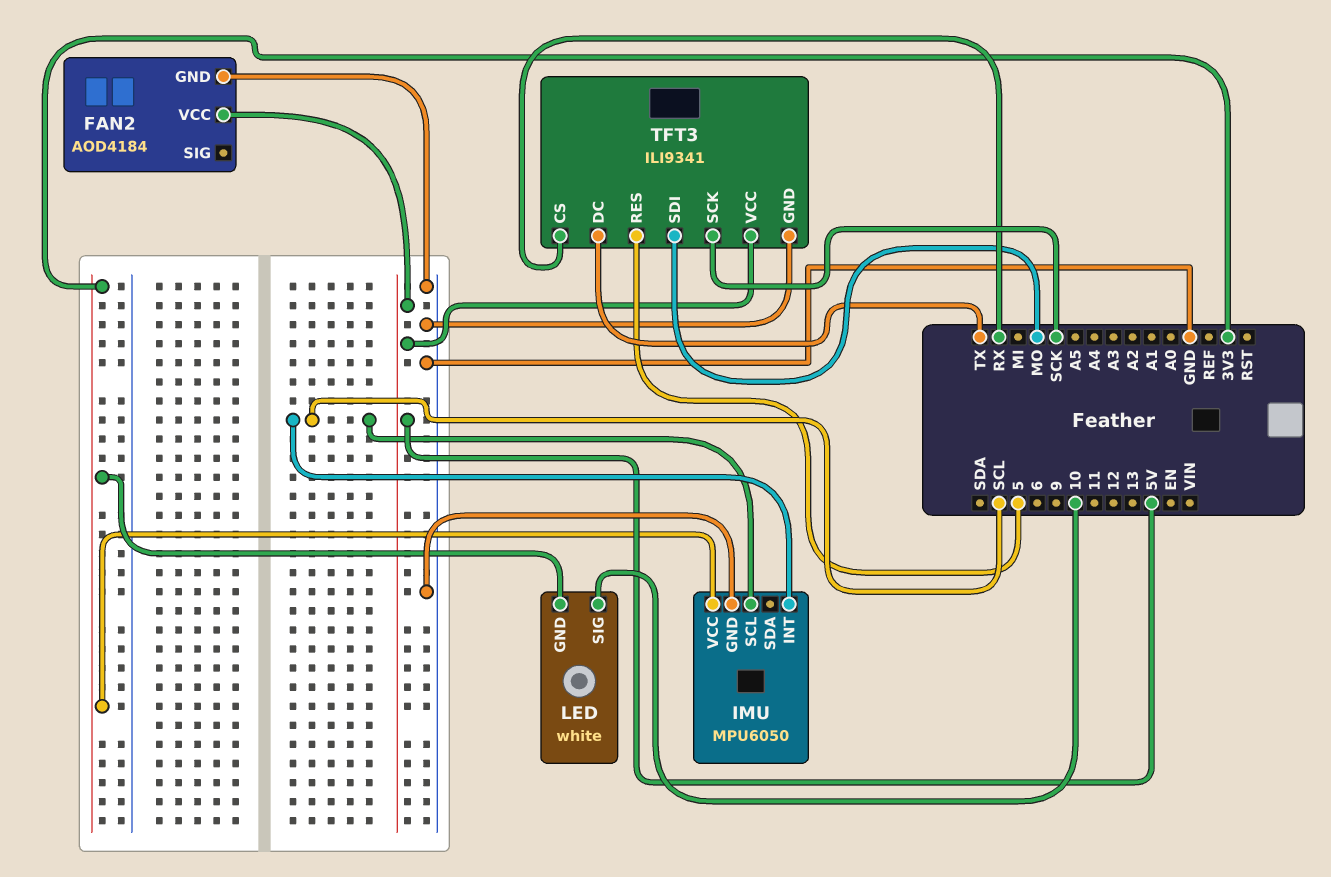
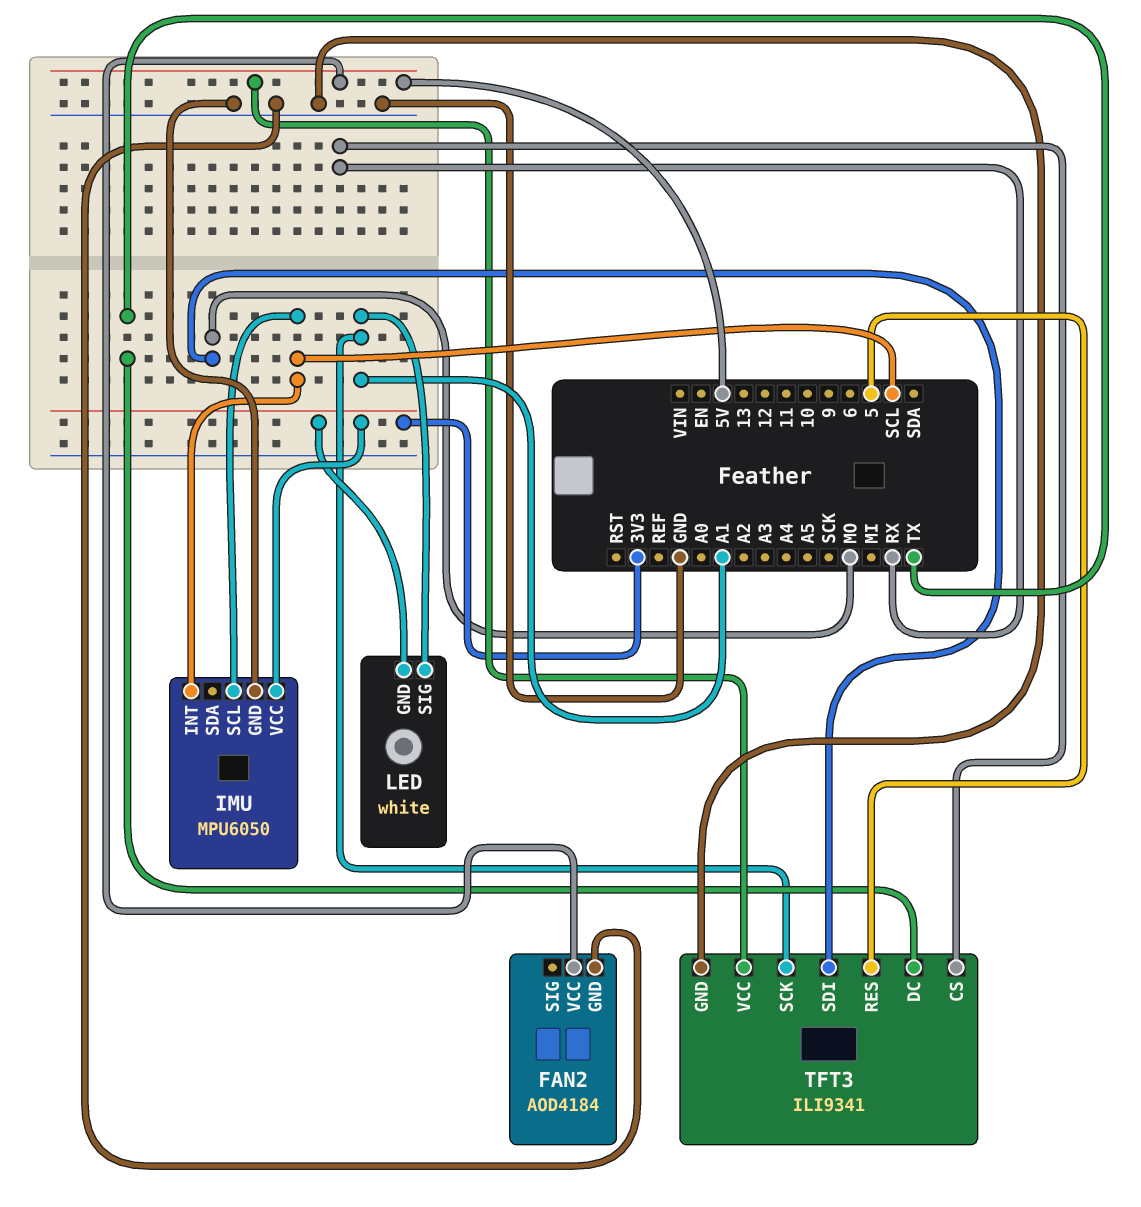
LED pin SIG: 10 -> A1
TFT3 pin SCK: SCK -> A1

